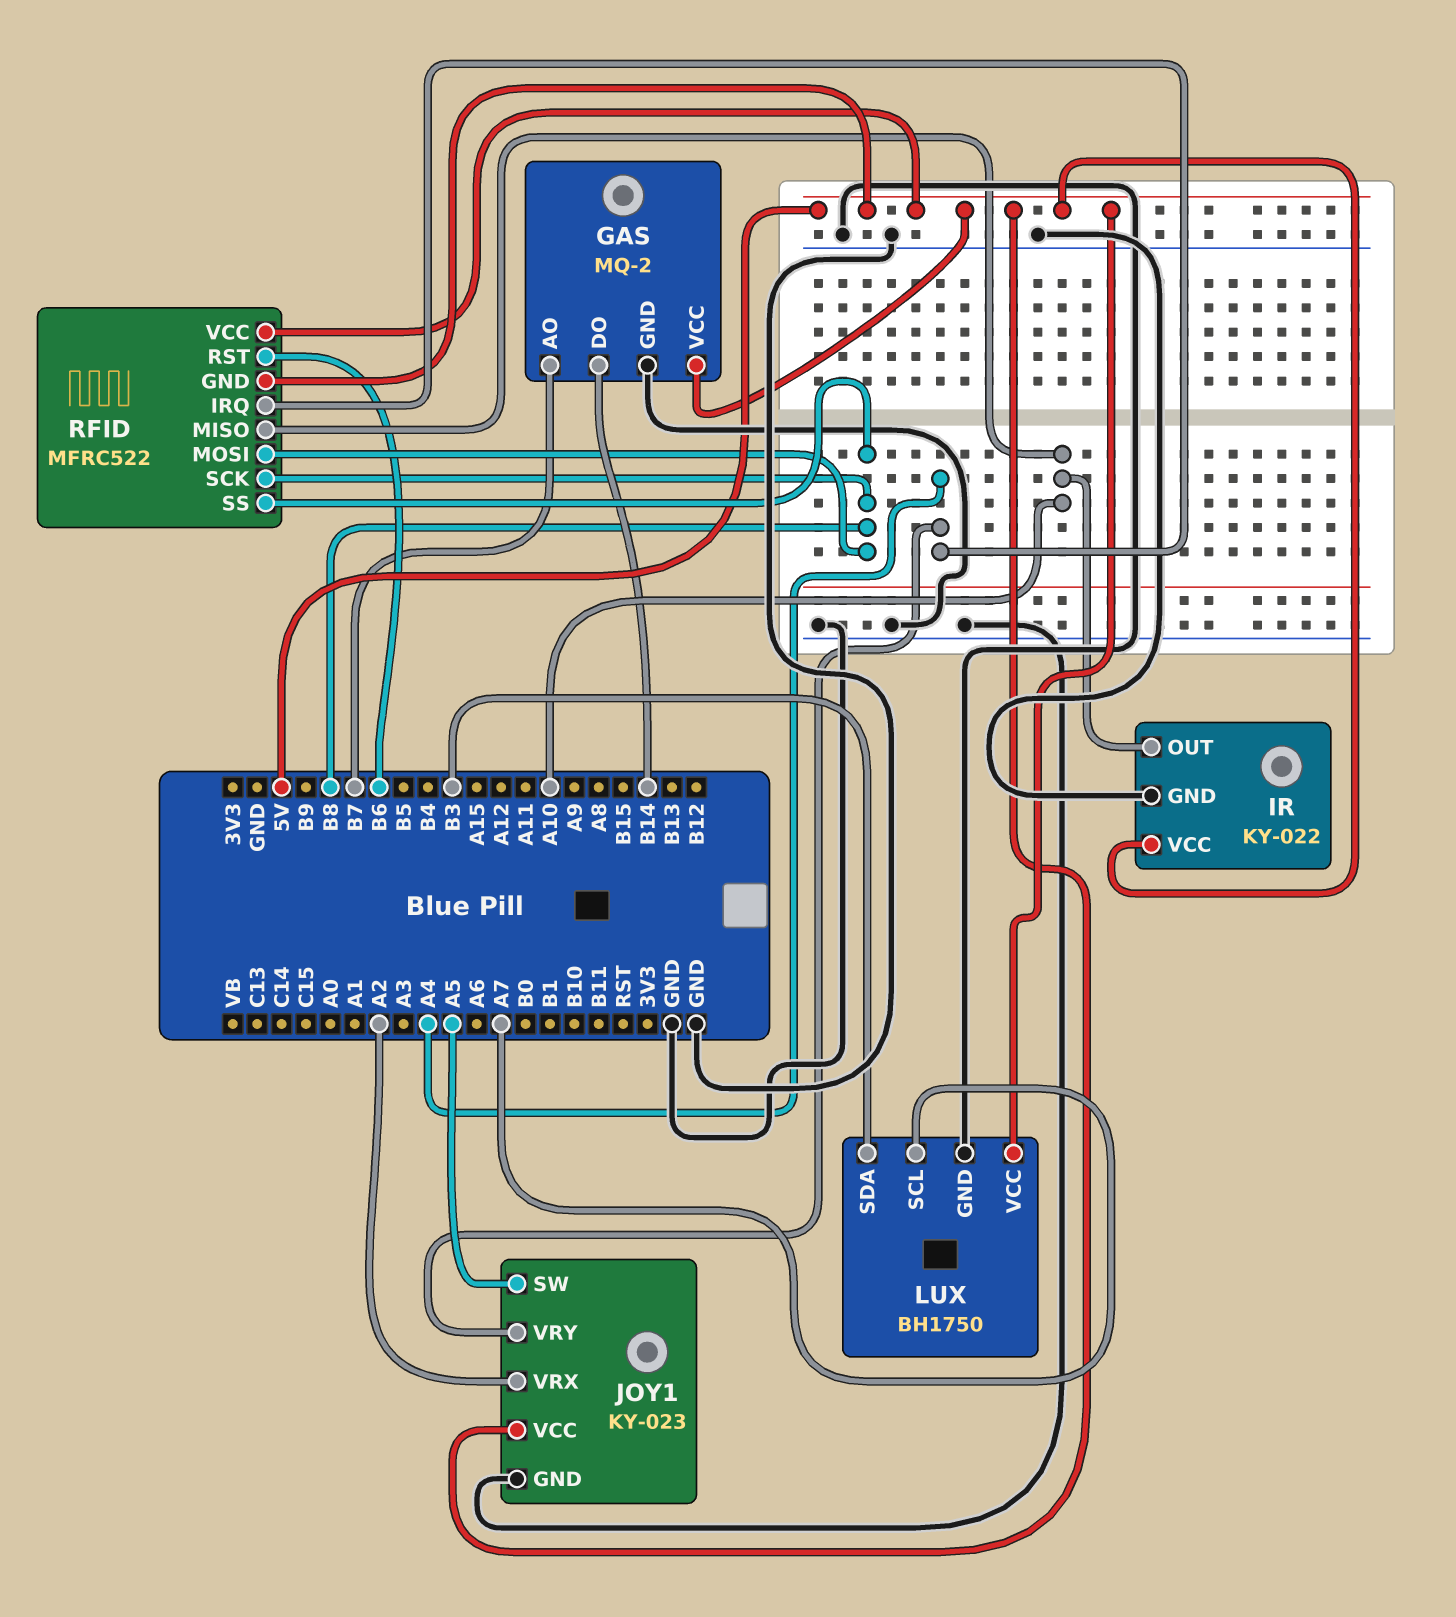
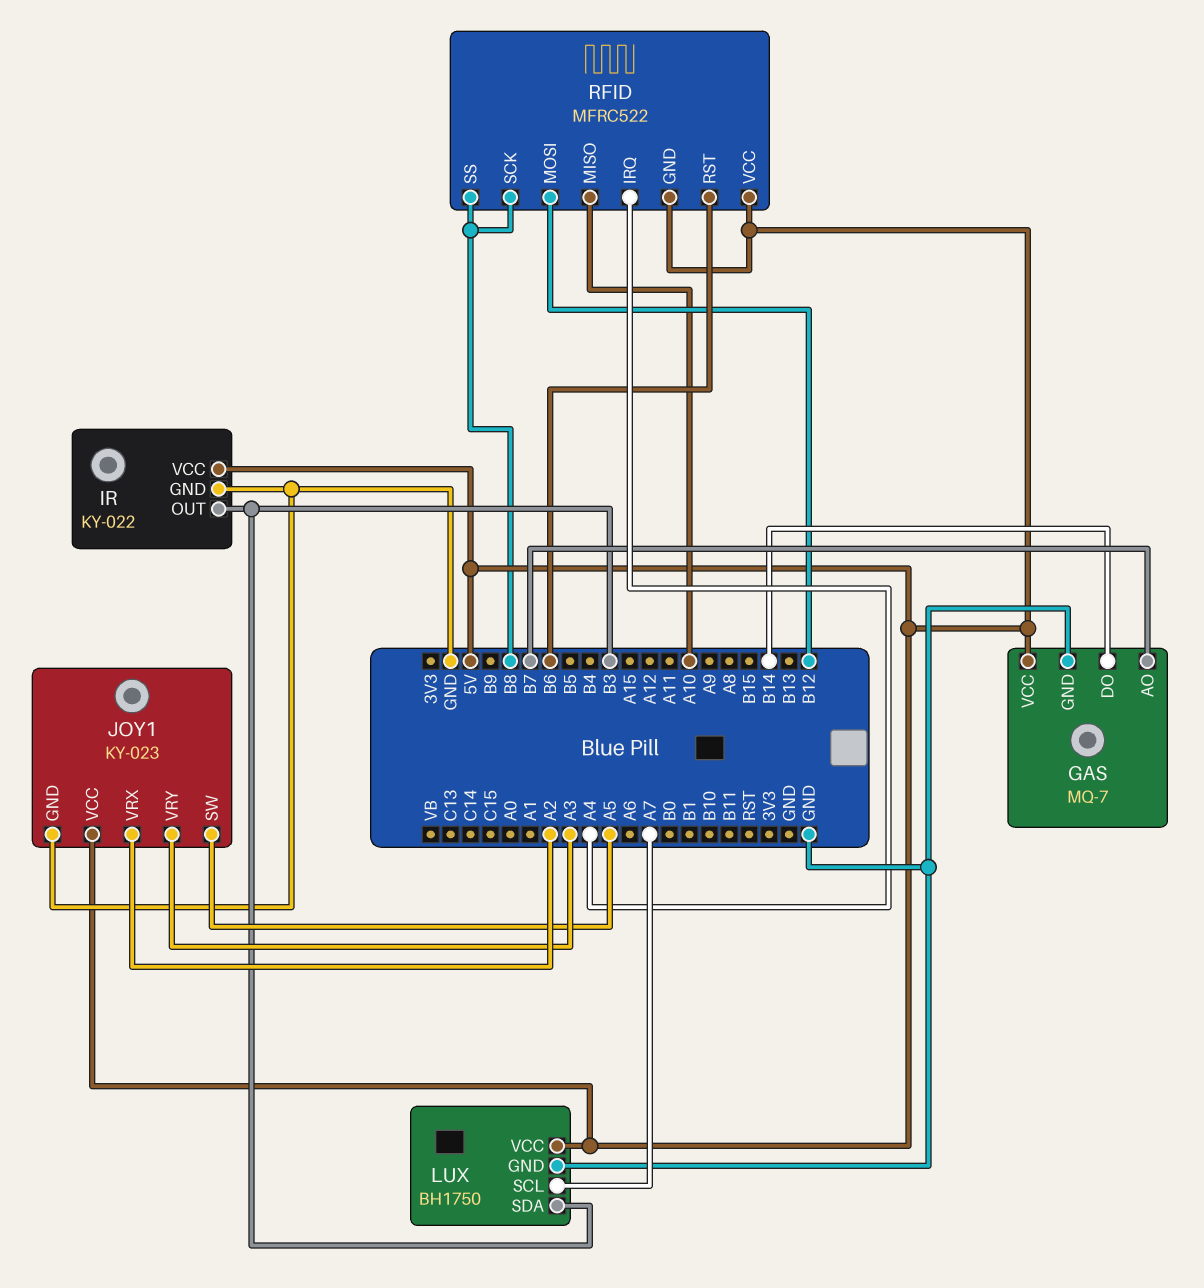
GAS: MQ-2 -> MQ-7
IR pin OUT: A10 -> B3
JOY1 pin VRY: A4 -> A3
RFID pin MOSI: B8 -> B12

